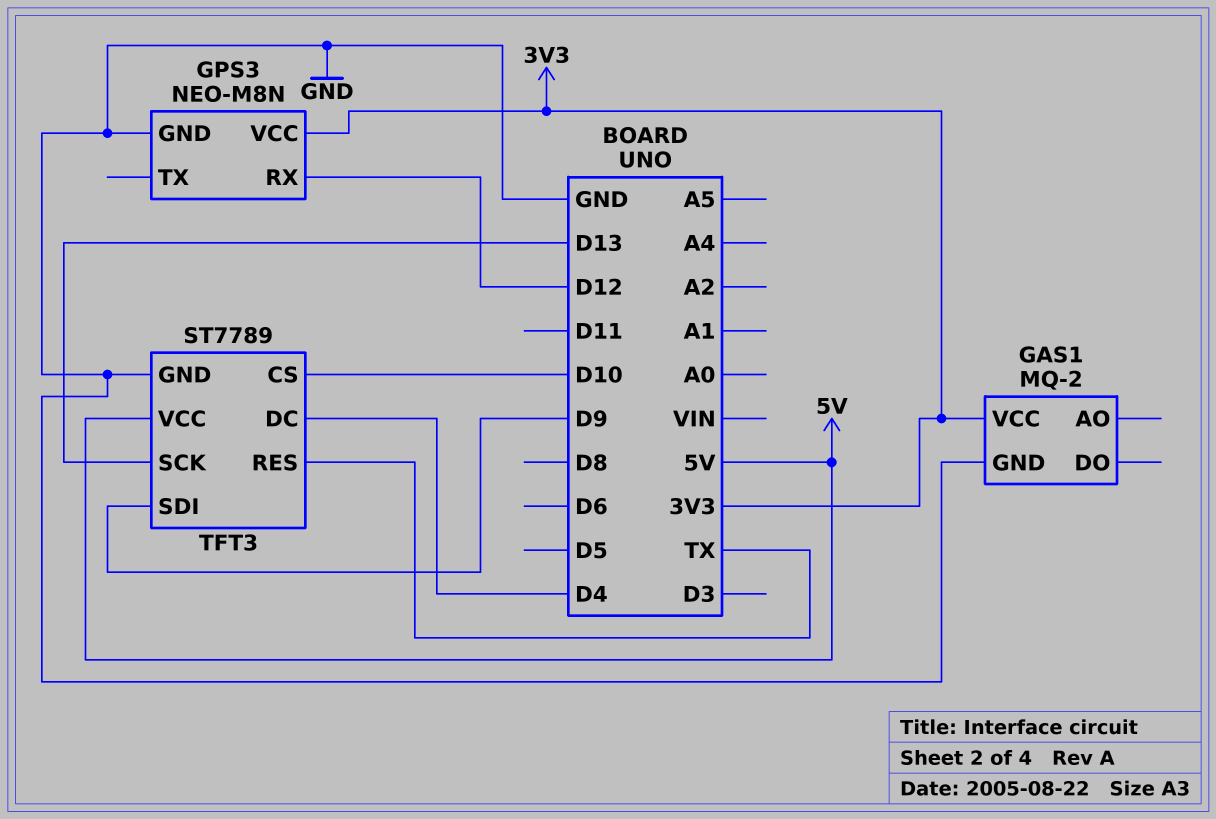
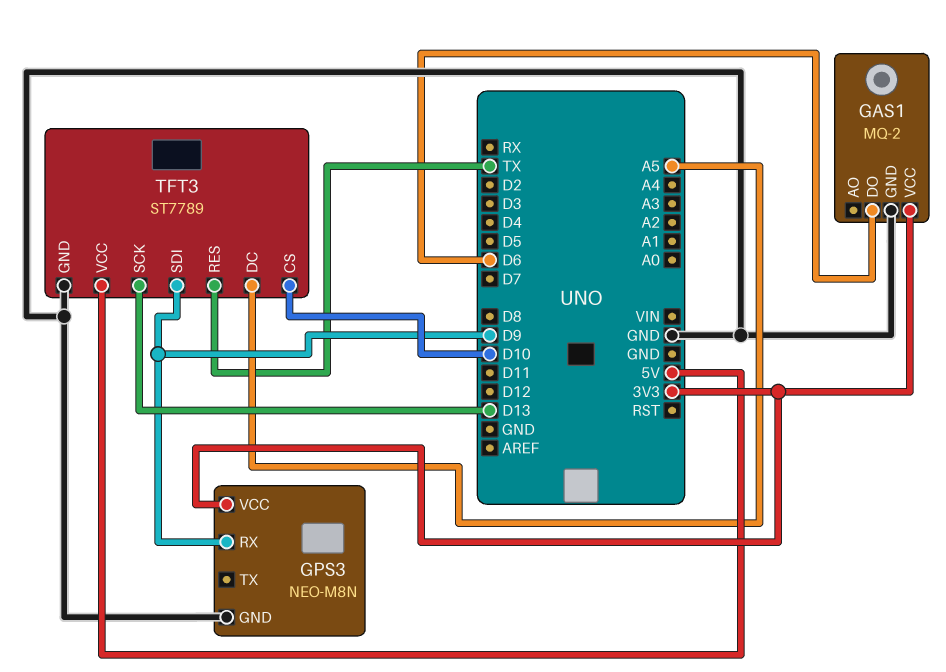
GAS1 pin DO: none -> D6
GPS3 pin RX: D12 -> D9
TFT3 pin DC: D4 -> A5

